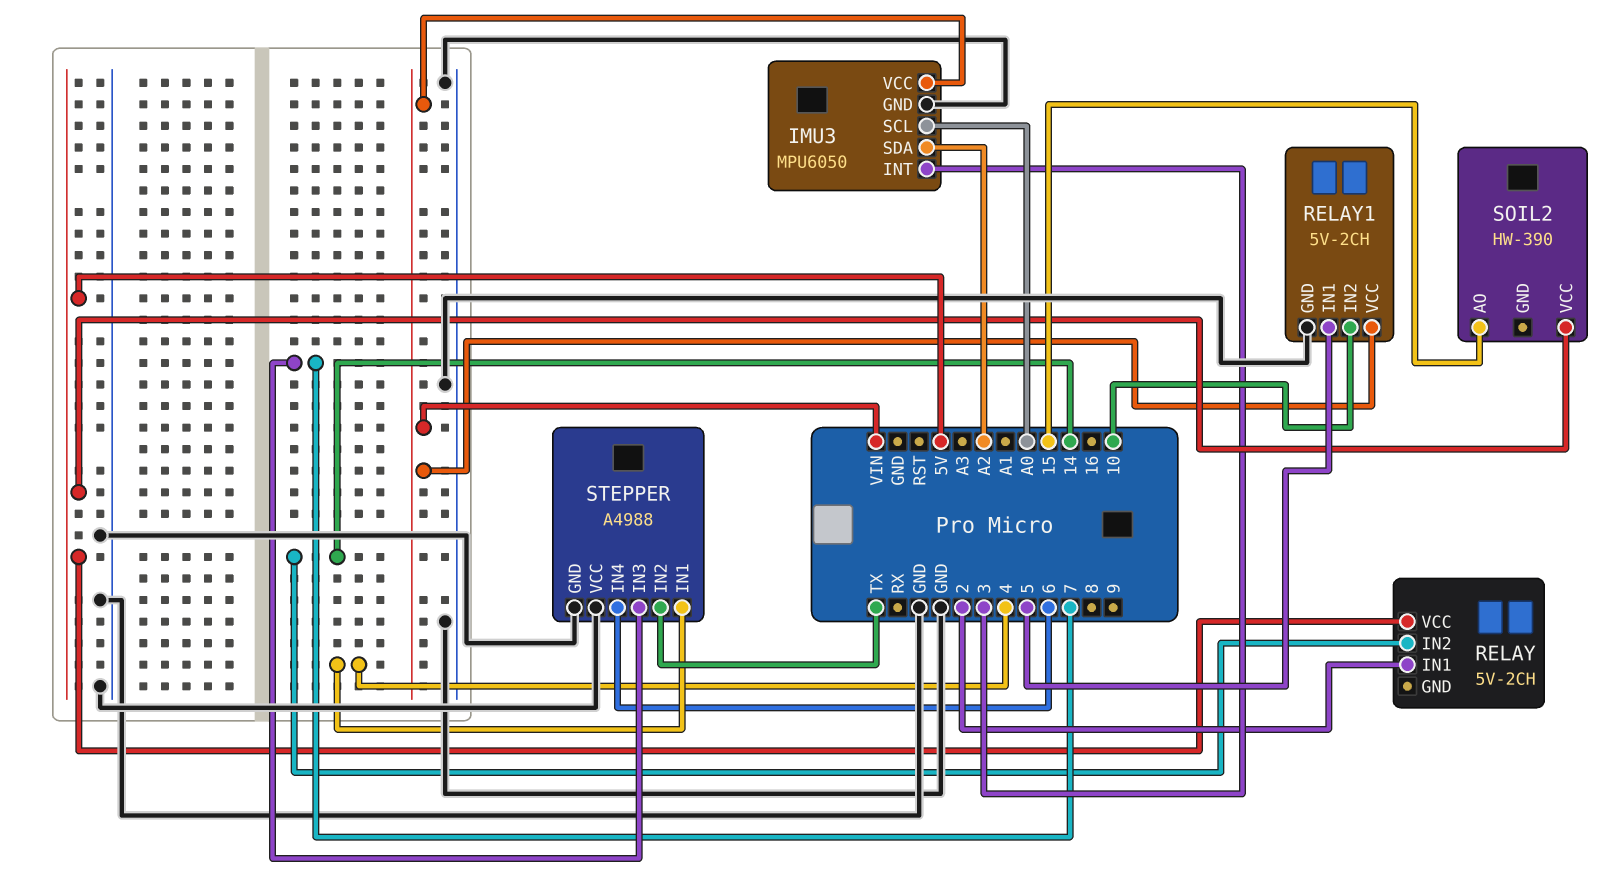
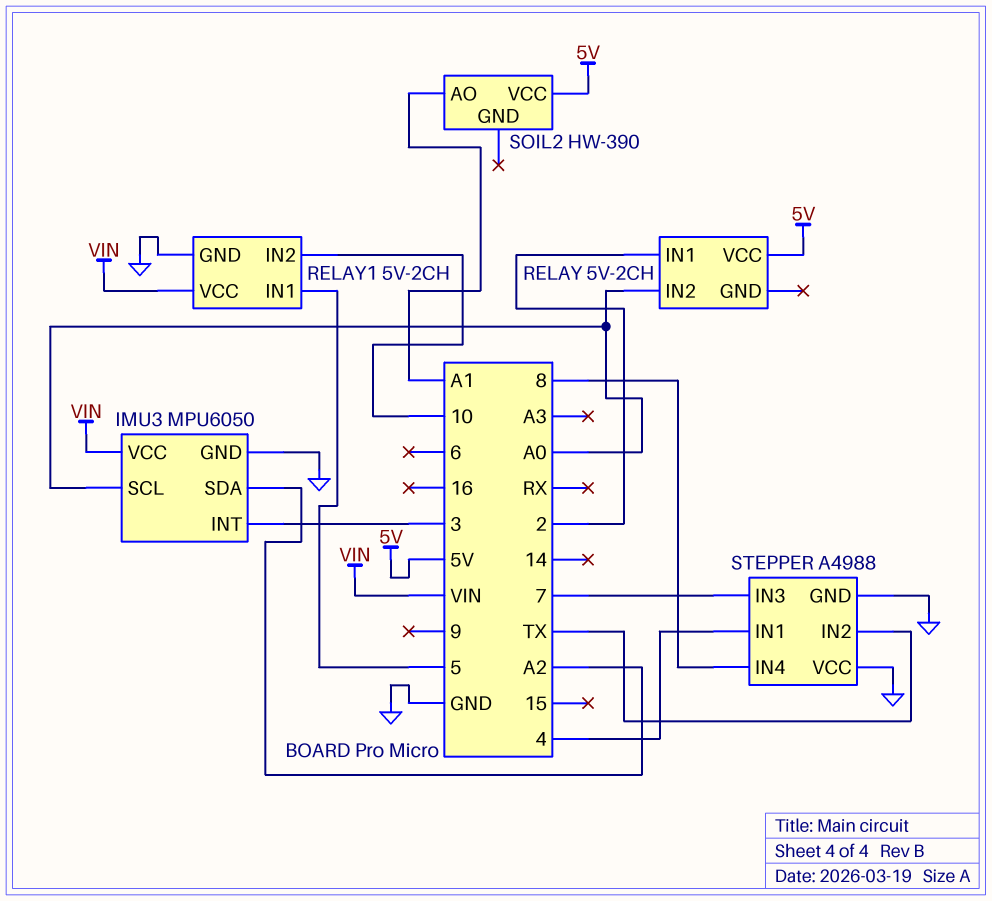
RELAY pin IN2: 14 -> A0
SOIL2 pin AO: 15 -> A1
STEPPER pin IN4: 6 -> 8

